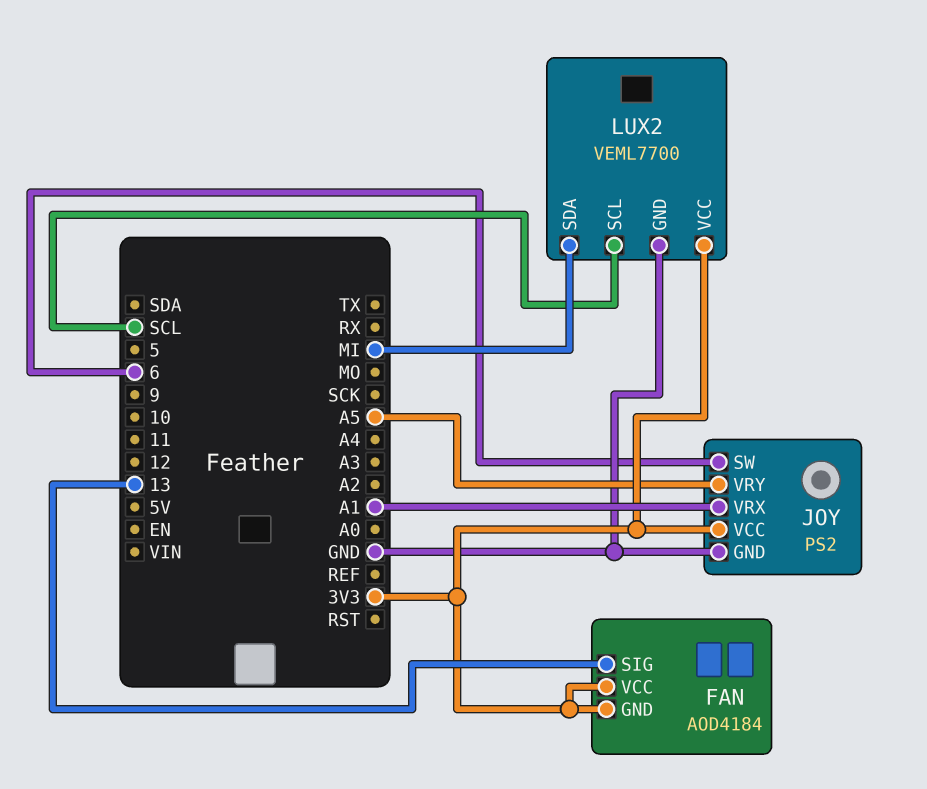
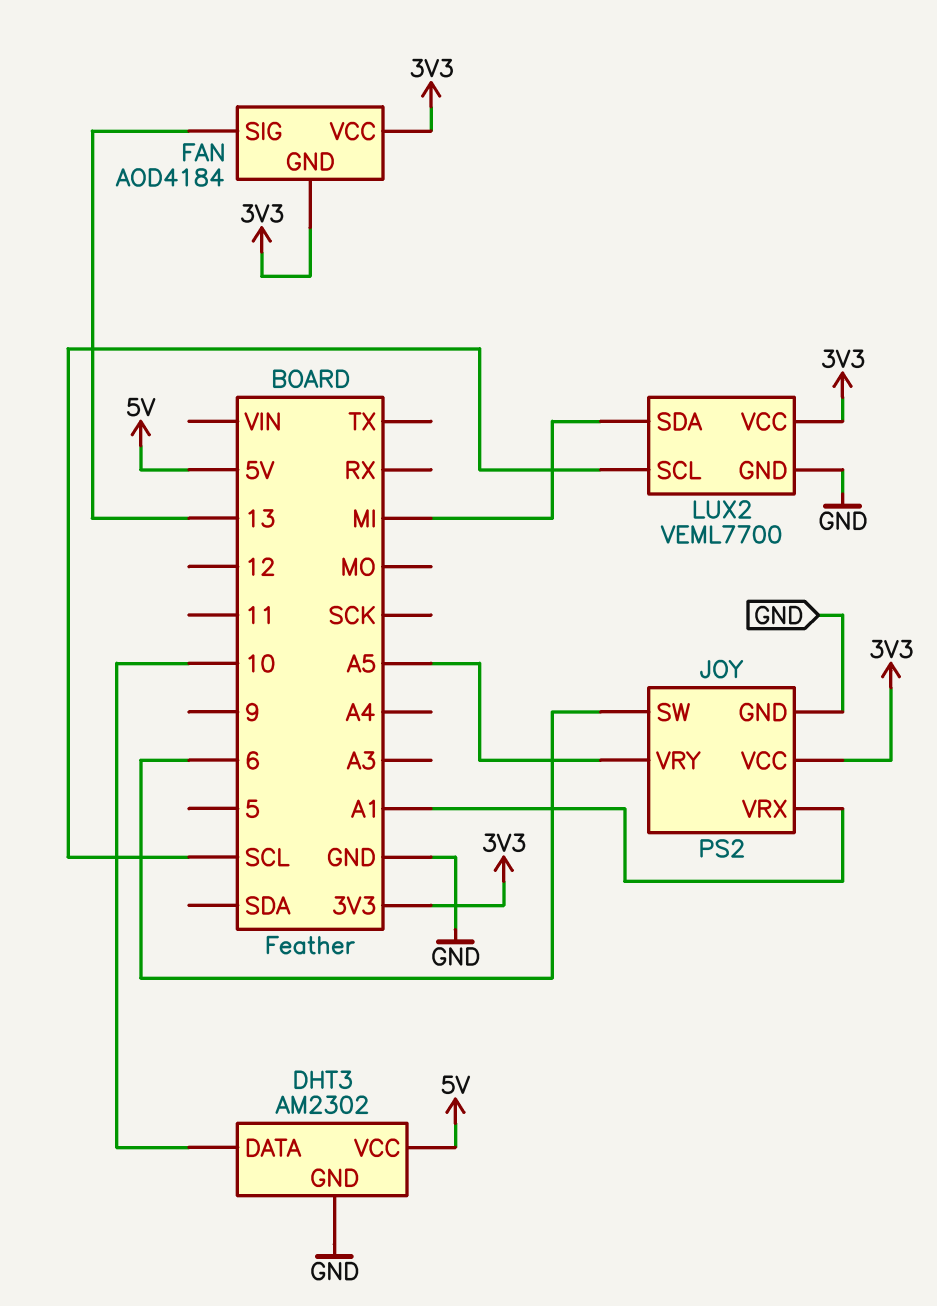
DHT3: none -> AM2302
DHT3 pin DATA: none -> 10
DHT3 pin GND: none -> GND
DHT3 pin VCC: none -> 5V

